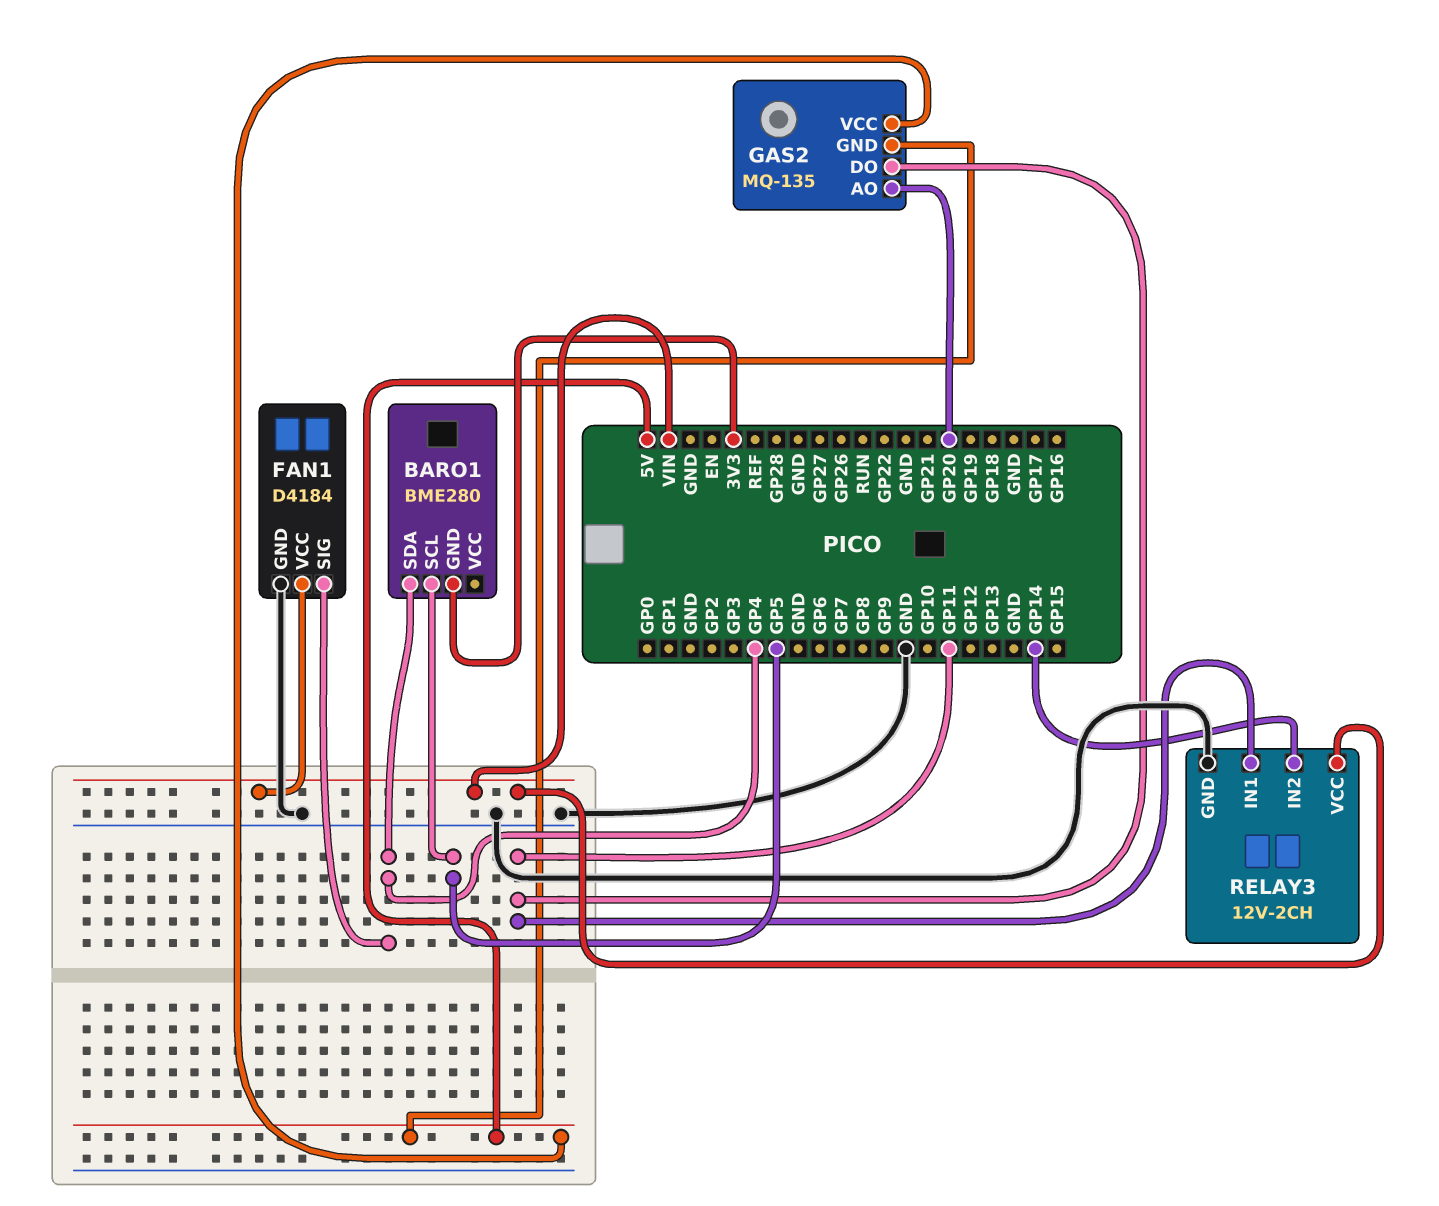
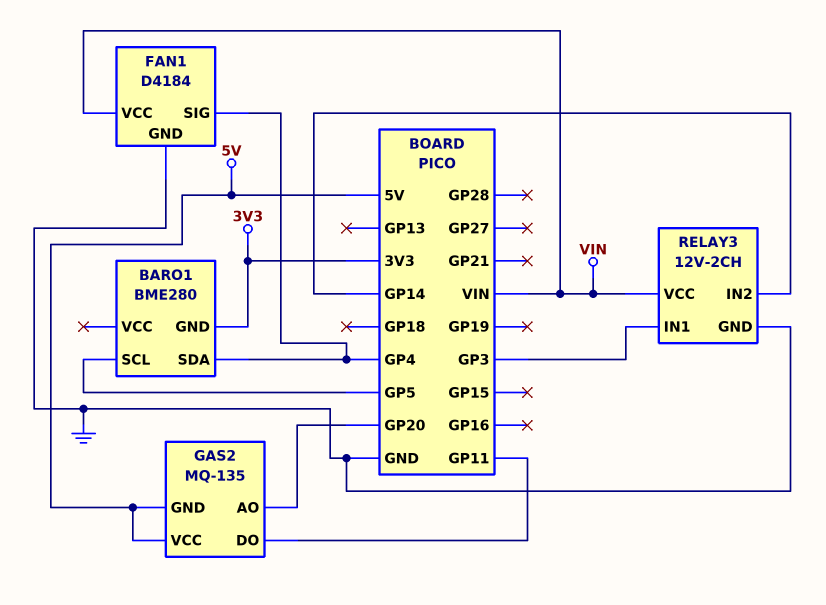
RELAY3 pin IN1: GP11 -> GP3

